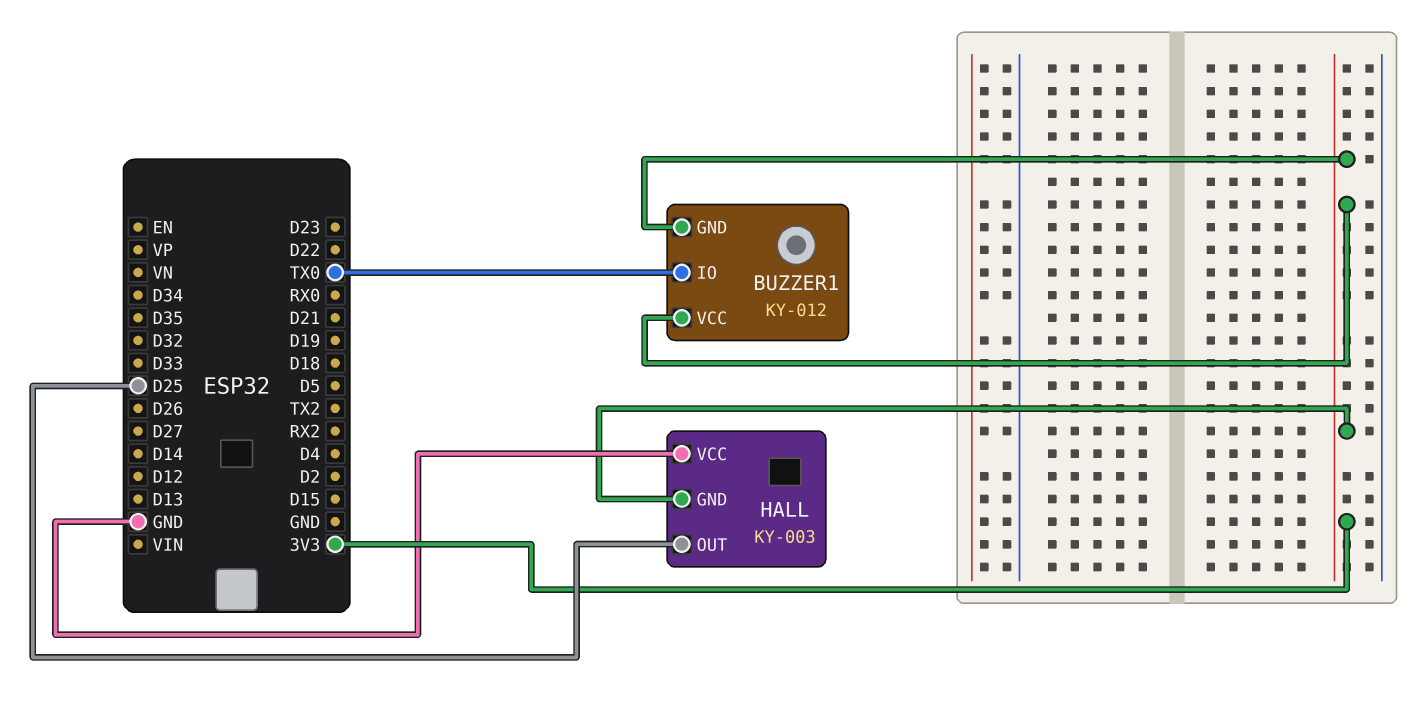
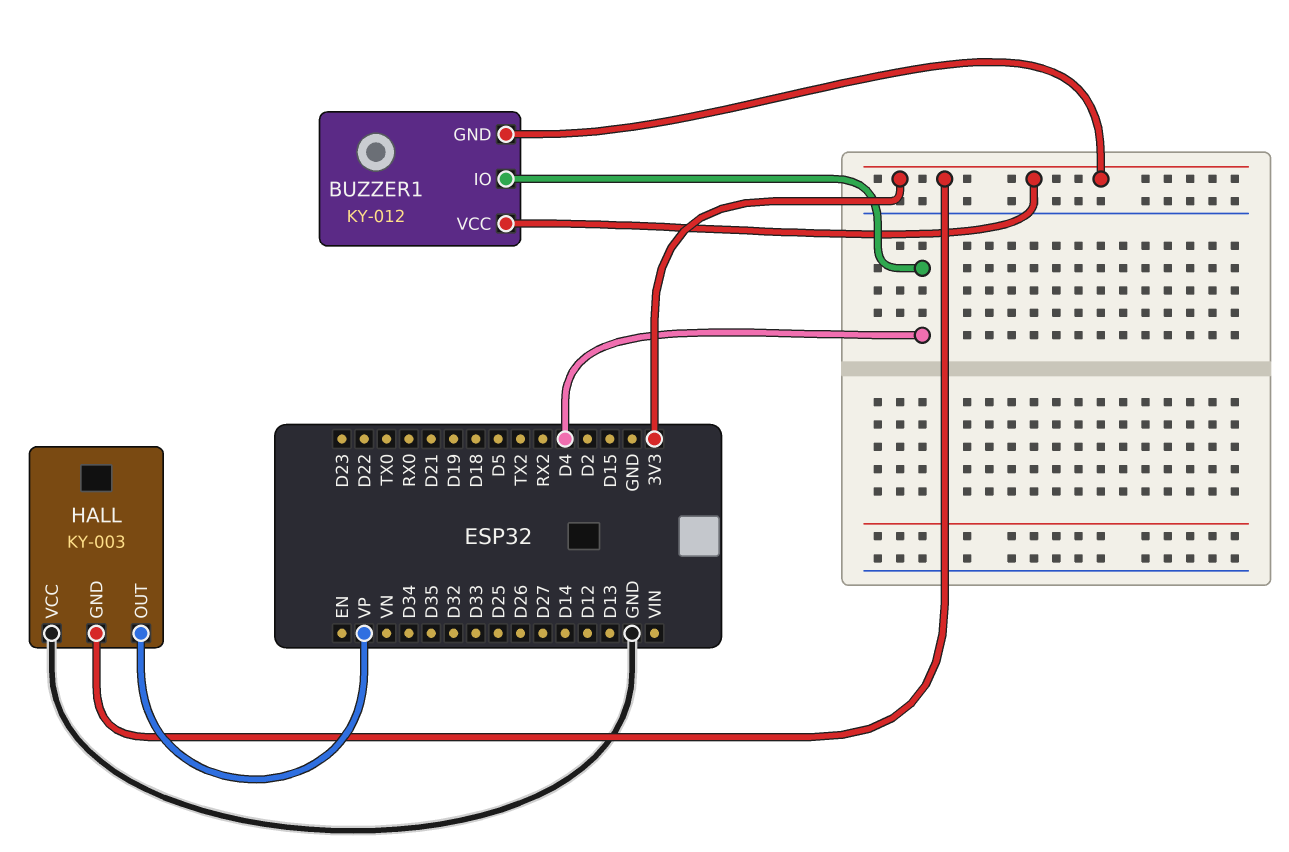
BUZZER1 pin IO: TX0 -> D4
HALL pin OUT: D25 -> VP

